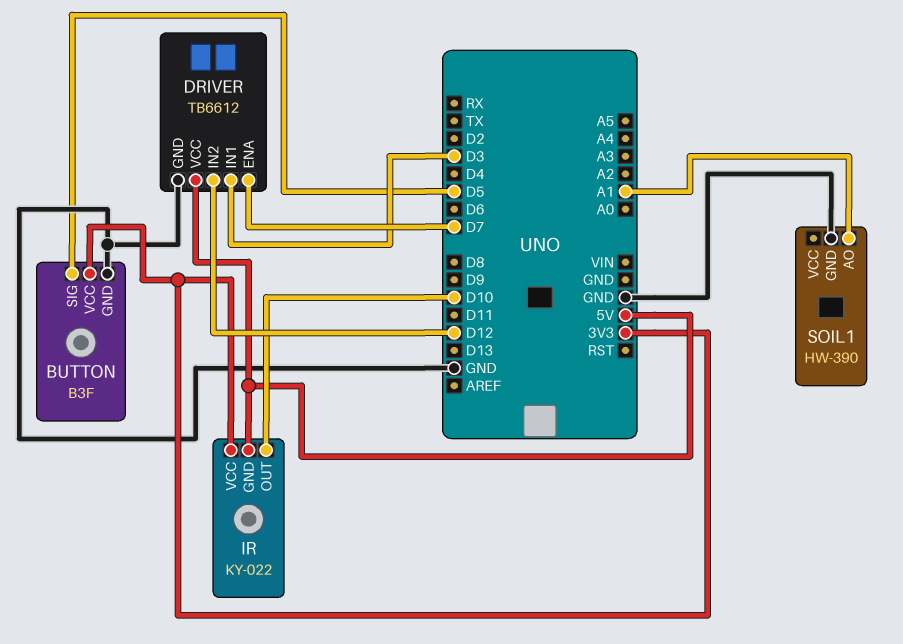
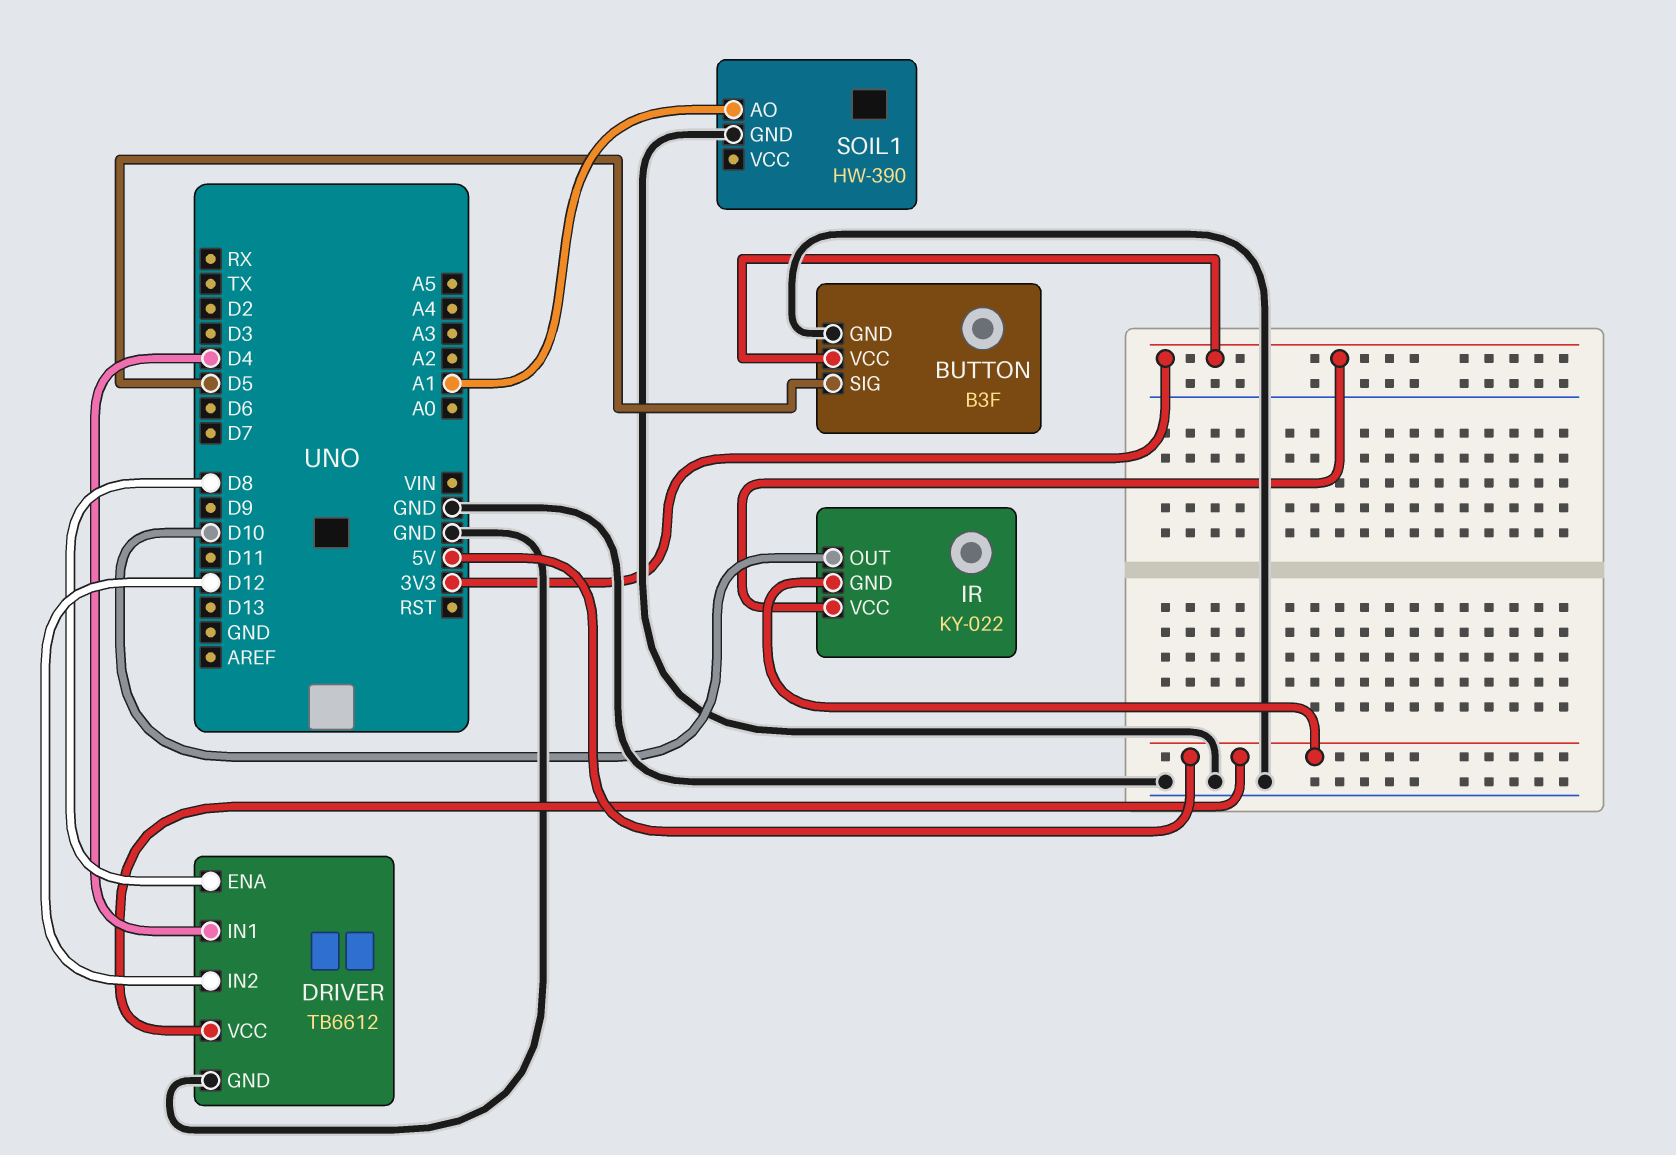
DRIVER pin ENA: D7 -> D8
DRIVER pin IN1: D3 -> D4

